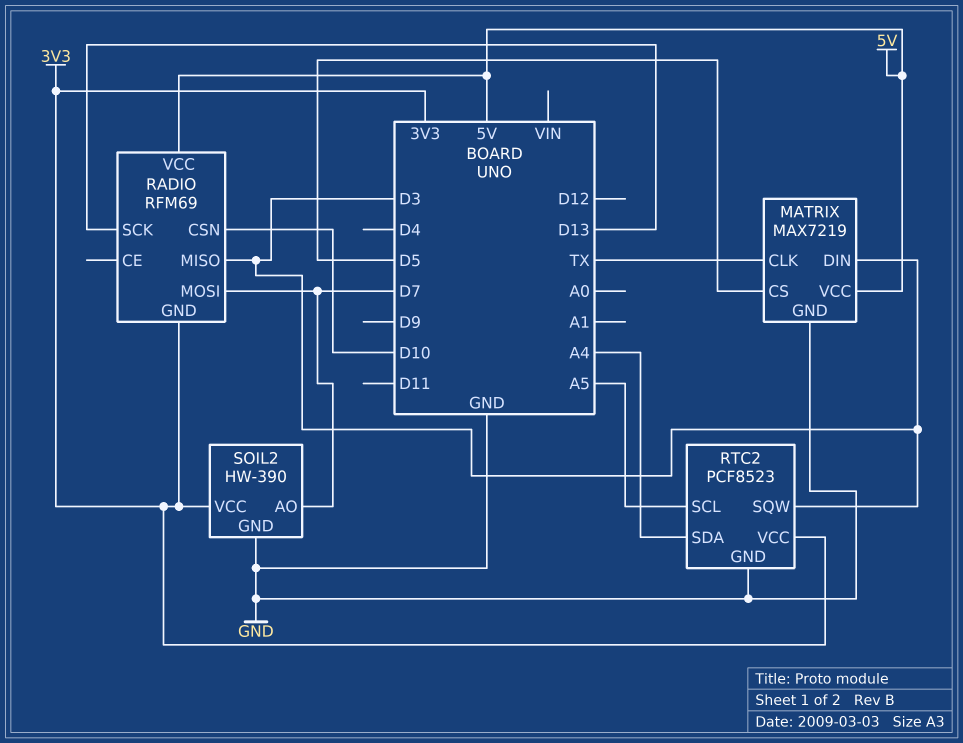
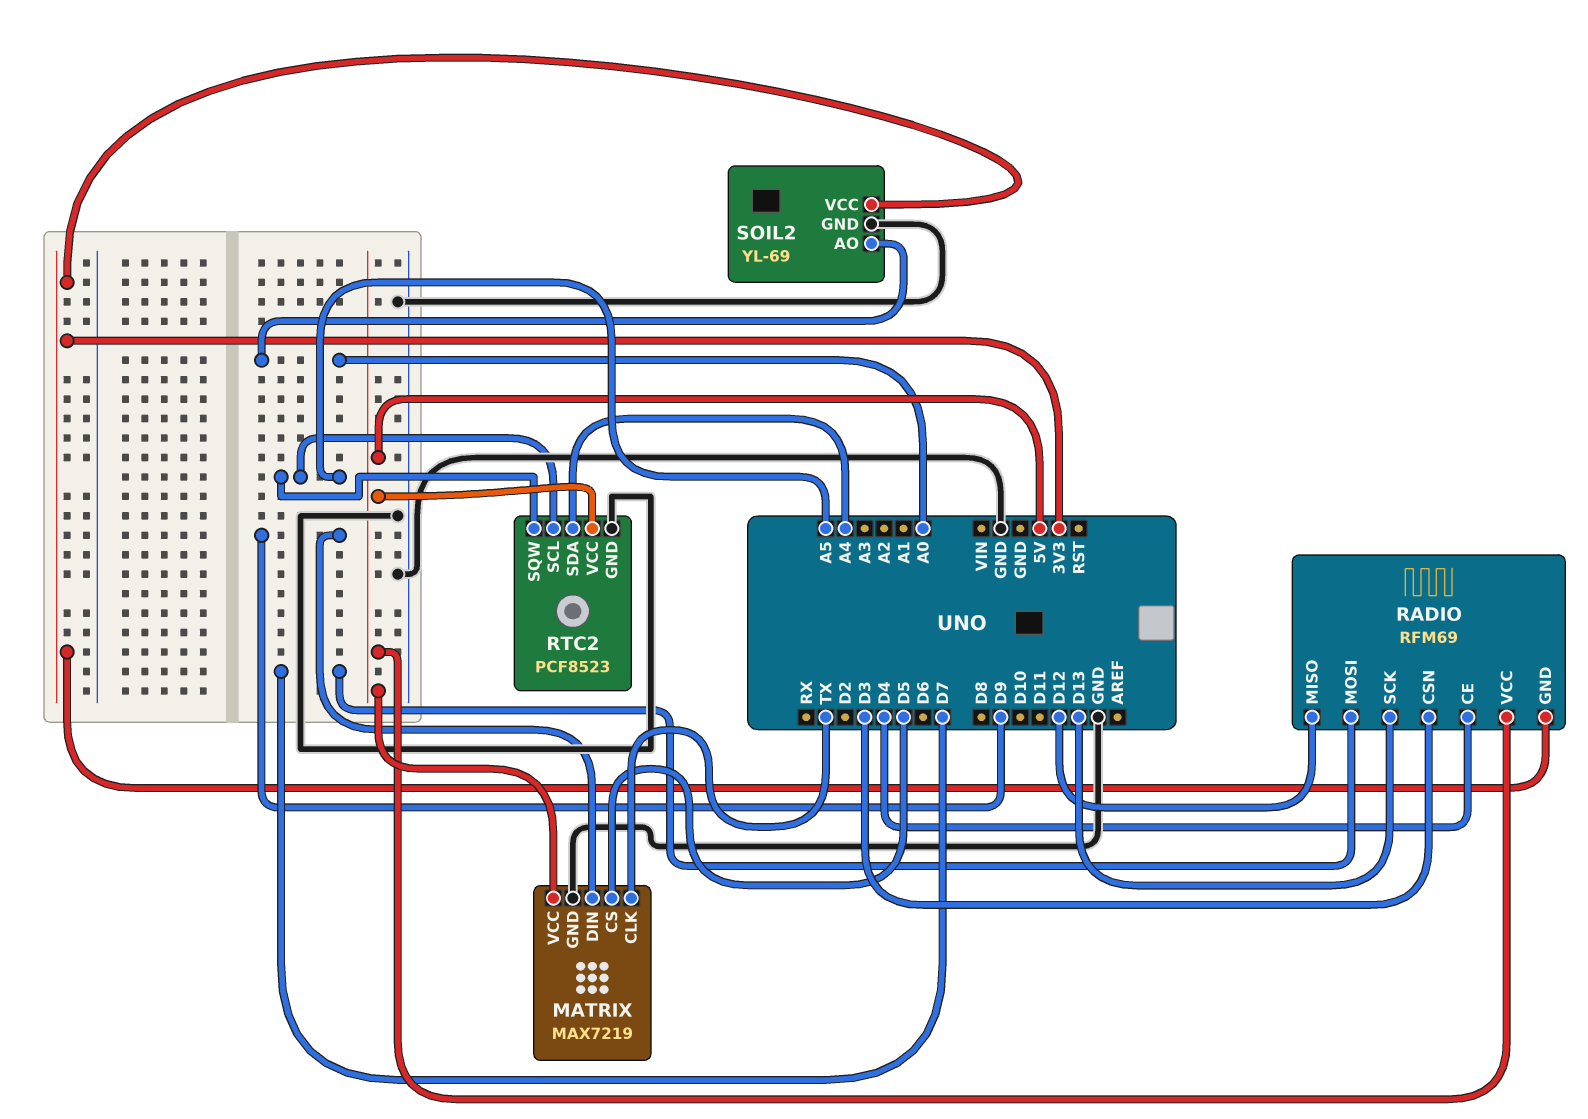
MATRIX pin DIN: D3 -> D9
RADIO pin CE: none -> D4
RADIO pin CSN: D10 -> D3
RADIO pin MISO: D3 -> D12
RTC2 pin SQW: D3 -> A5
RTC2 pin VCC: 3V3 -> 5V
SOIL2: HW-390 -> YL-69
SOIL2 pin AO: D7 -> A0

